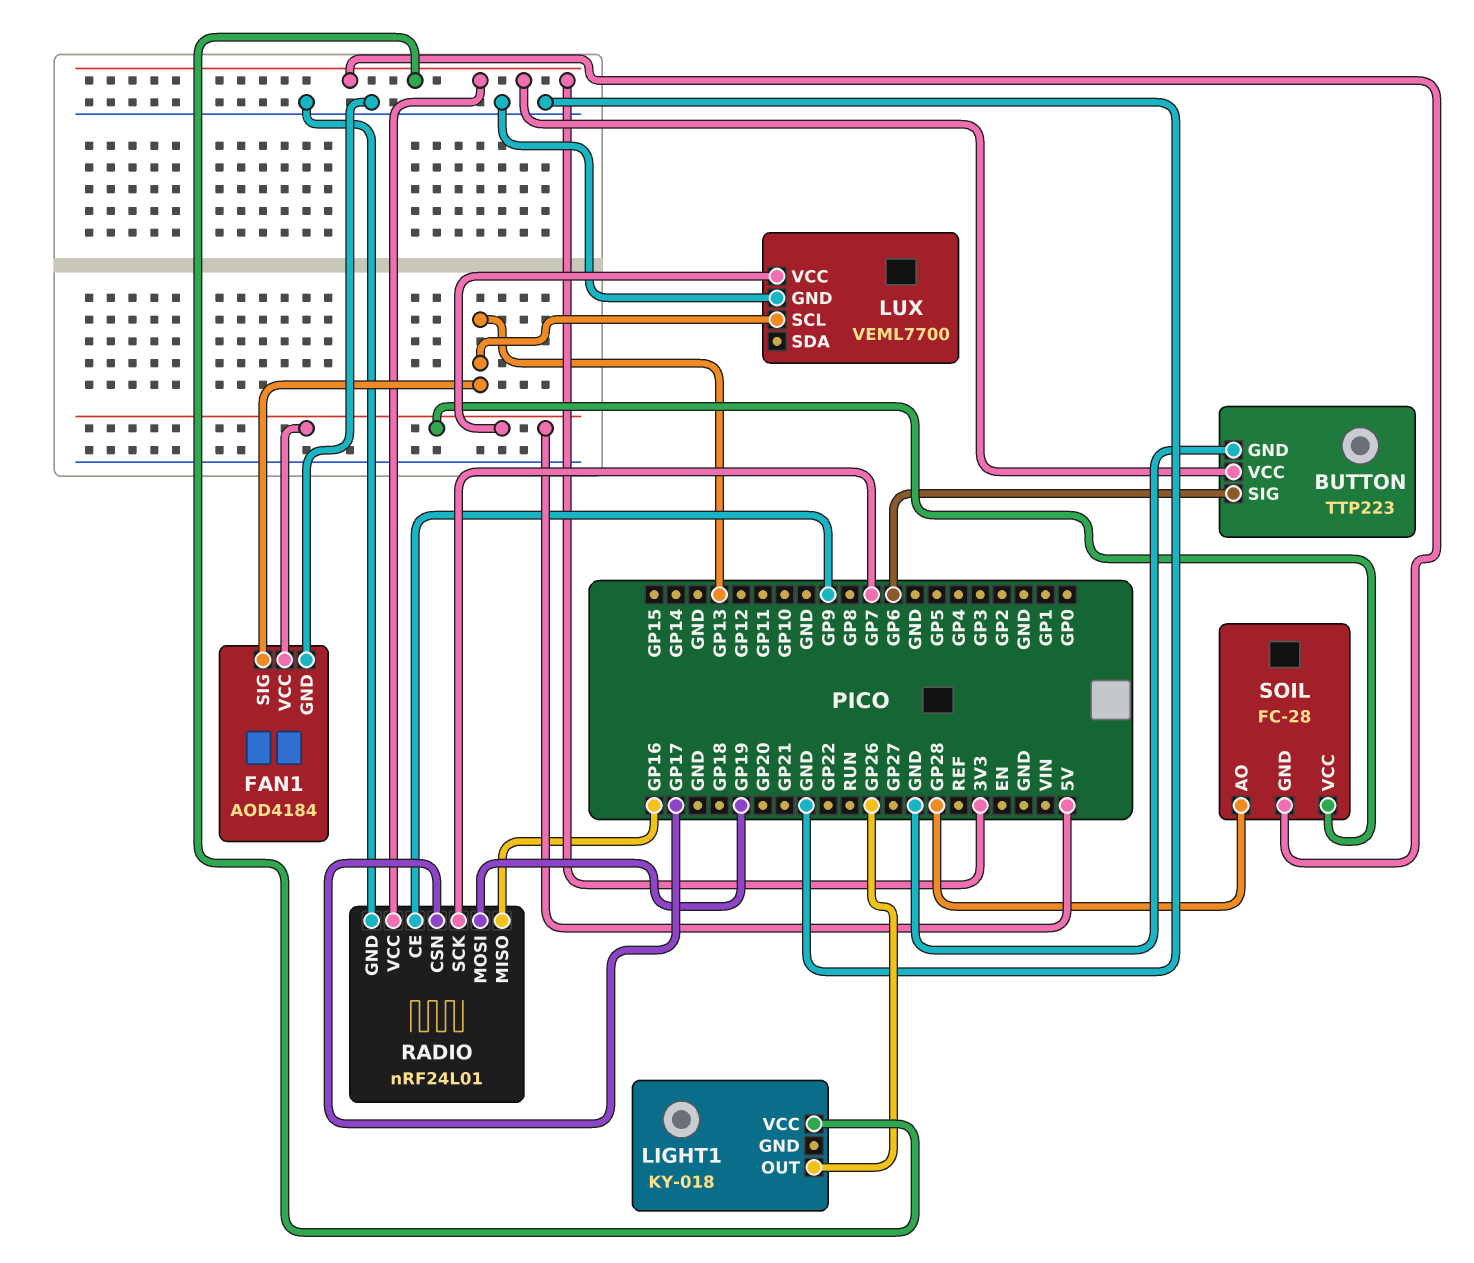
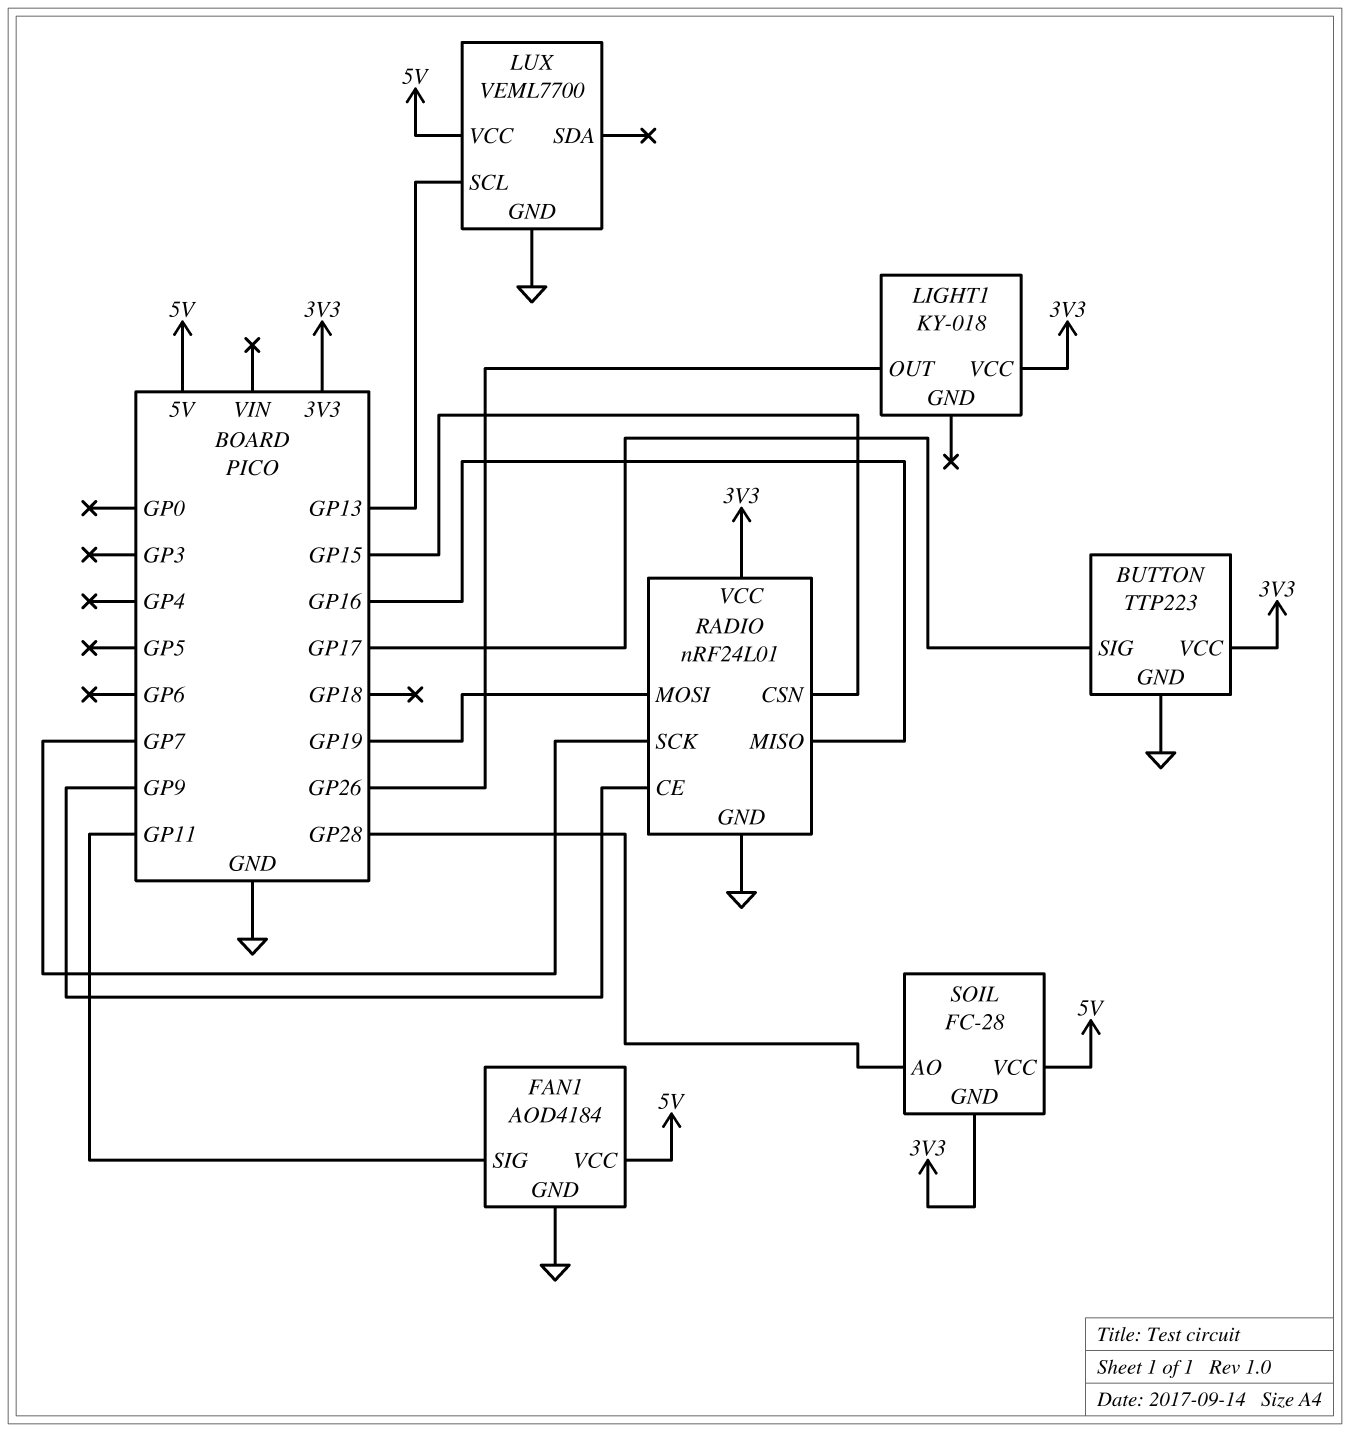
BUTTON pin SIG: GP6 -> GP17
FAN1 pin SIG: GP13 -> GP11
RADIO pin CSN: GP17 -> GP15

